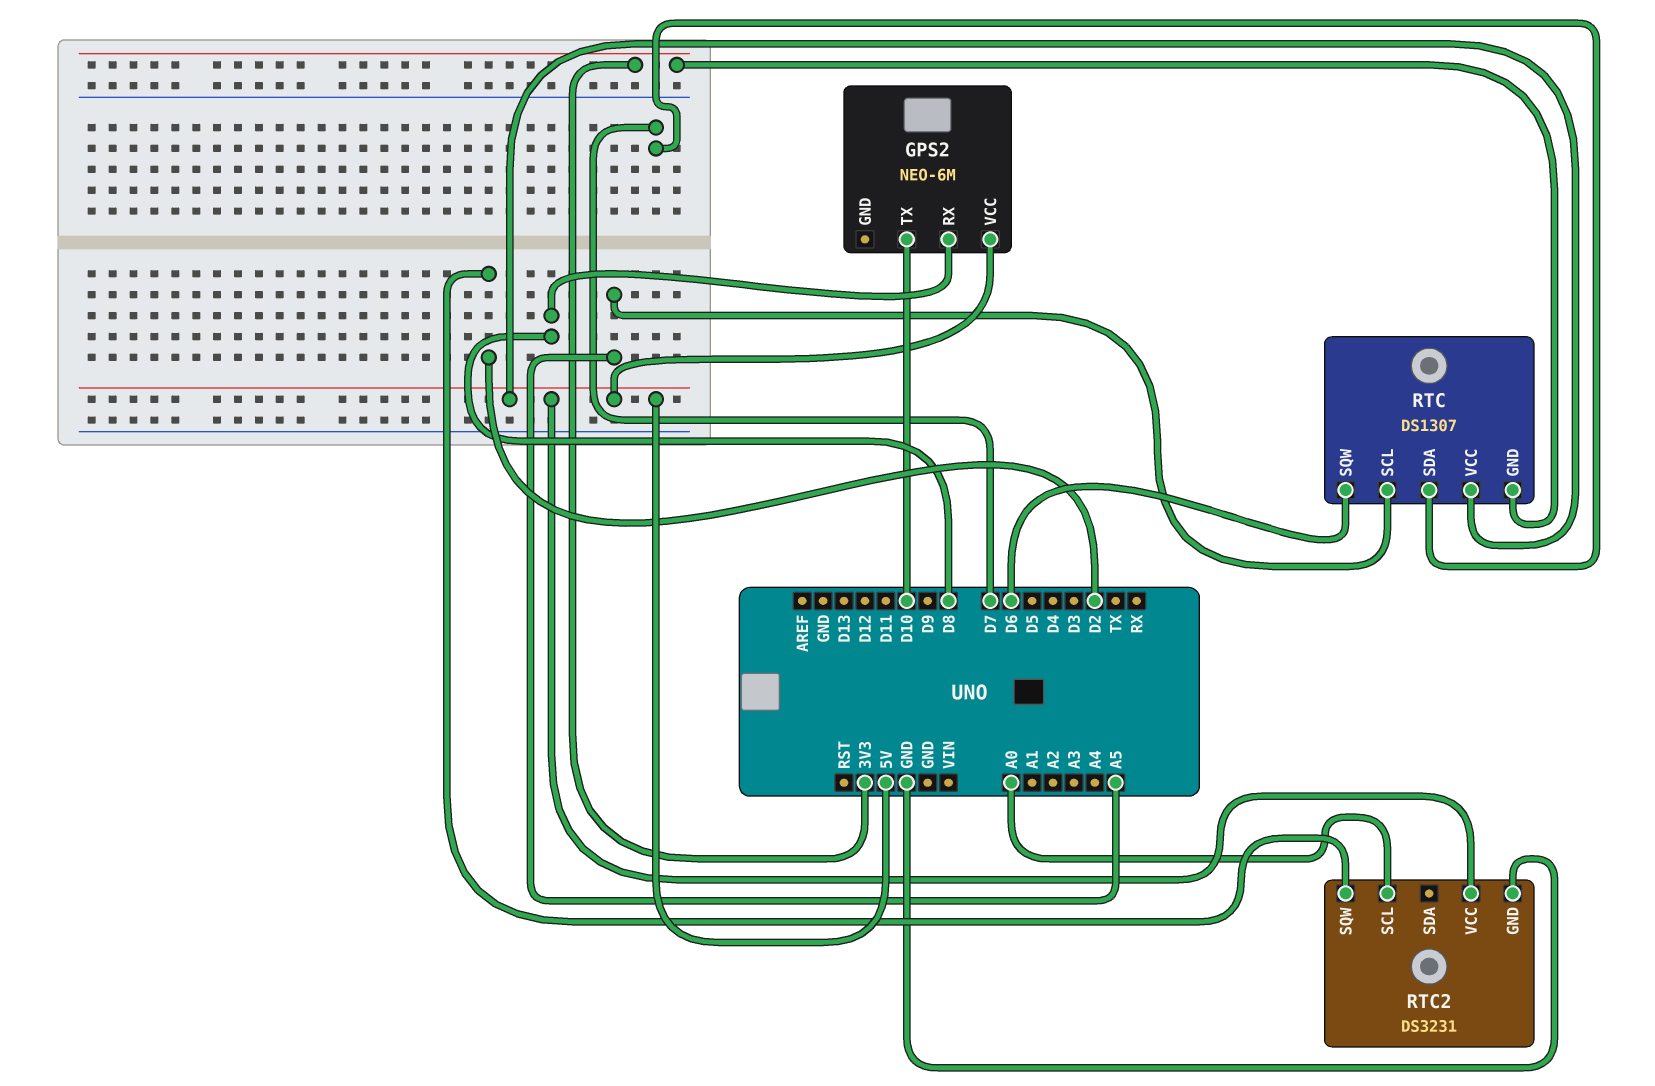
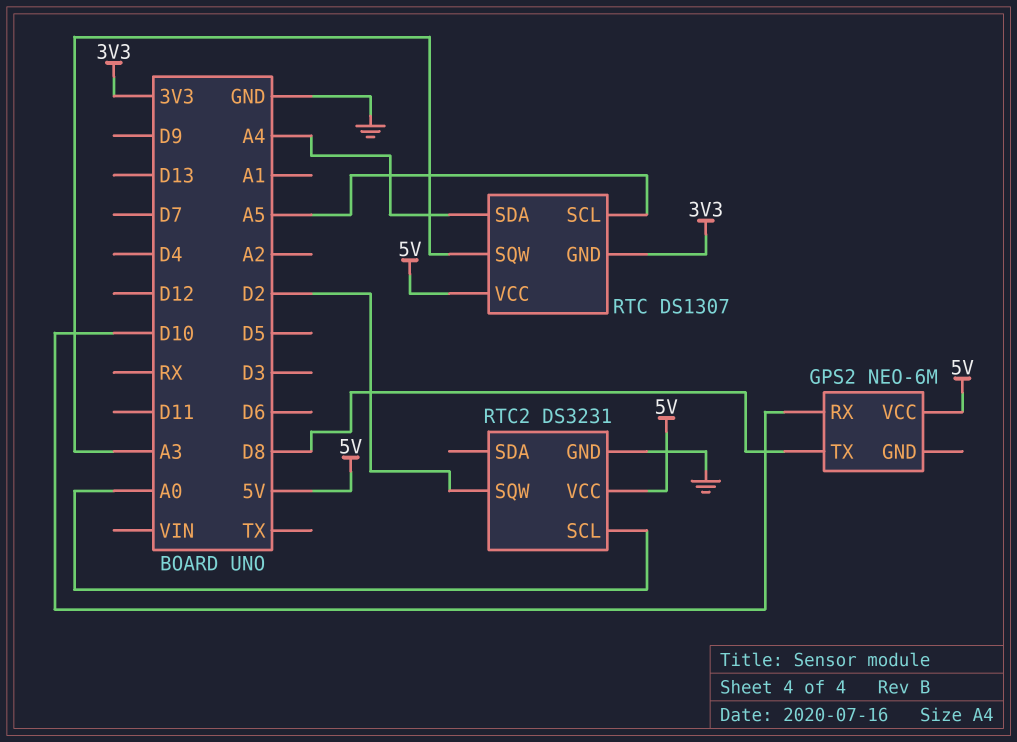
GPS2 pin RX: D8 -> D10
GPS2 pin TX: D10 -> D8
RTC pin SDA: D7 -> A4
RTC pin SQW: D6 -> A3

